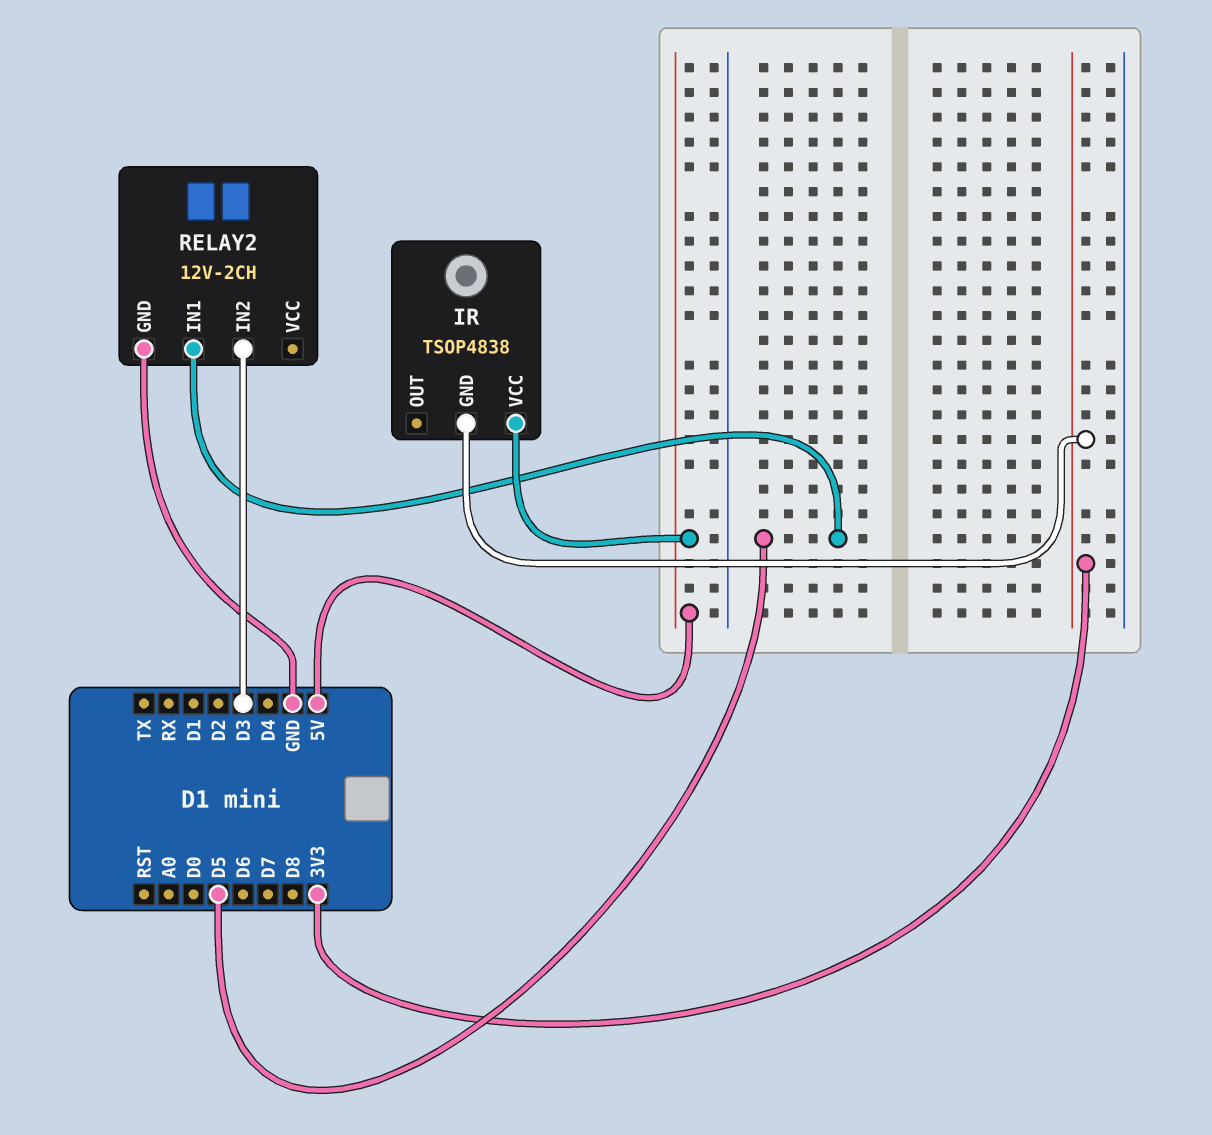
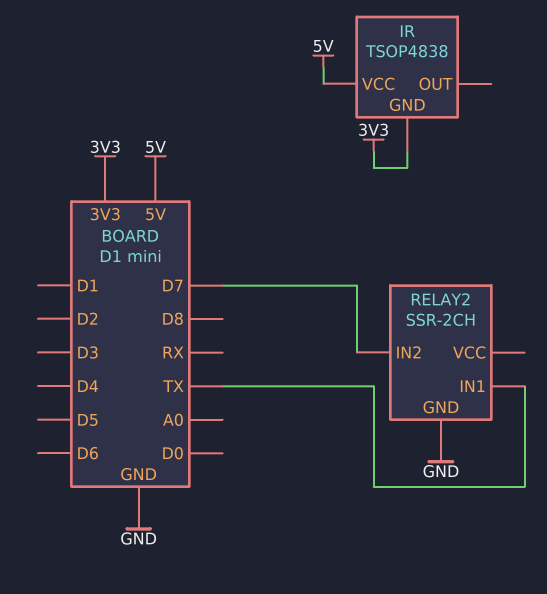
RELAY2: 12V-2CH -> SSR-2CH
RELAY2 pin IN1: D5 -> TX
RELAY2 pin IN2: D3 -> D7

